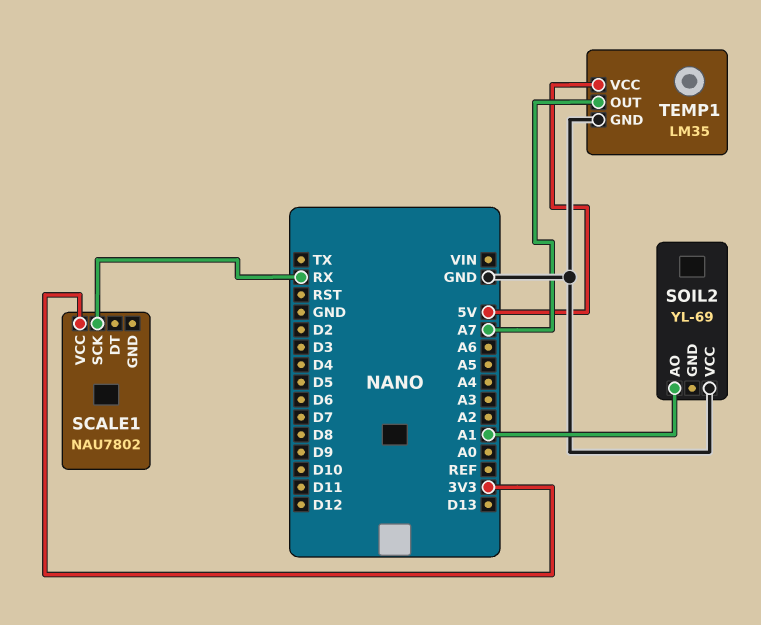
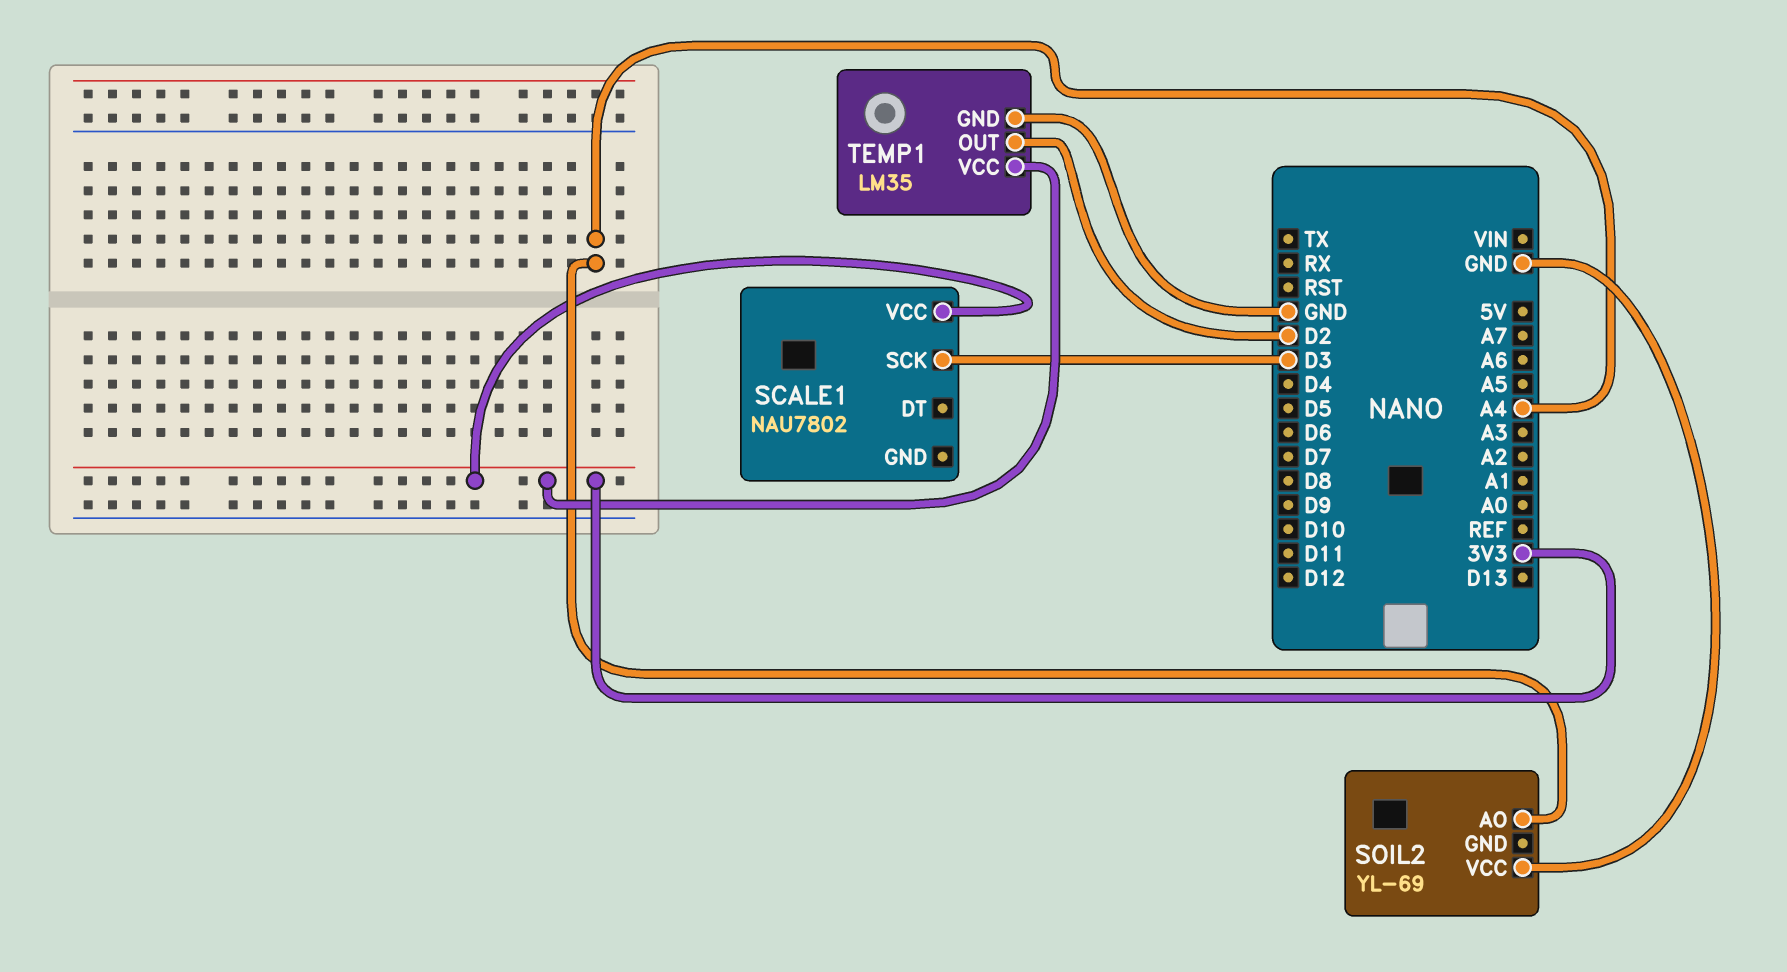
SCALE1 pin SCK: RX -> D3
SOIL2 pin AO: A1 -> A4
TEMP1 pin OUT: A7 -> D2
TEMP1 pin VCC: 5V -> 3V3

